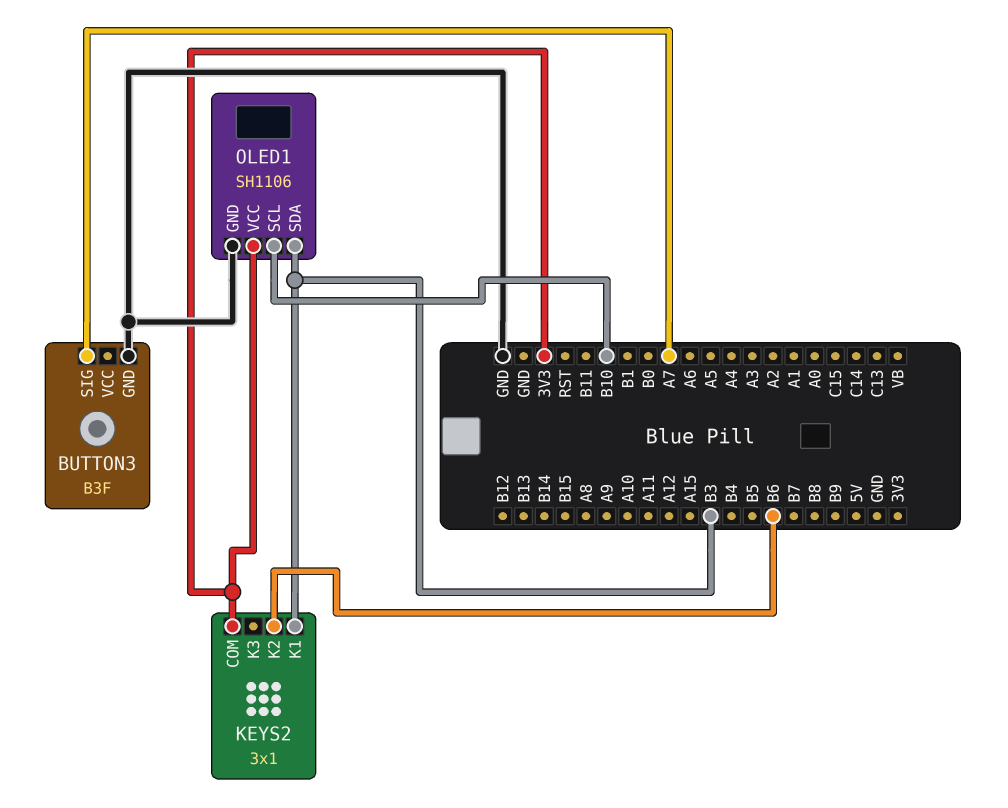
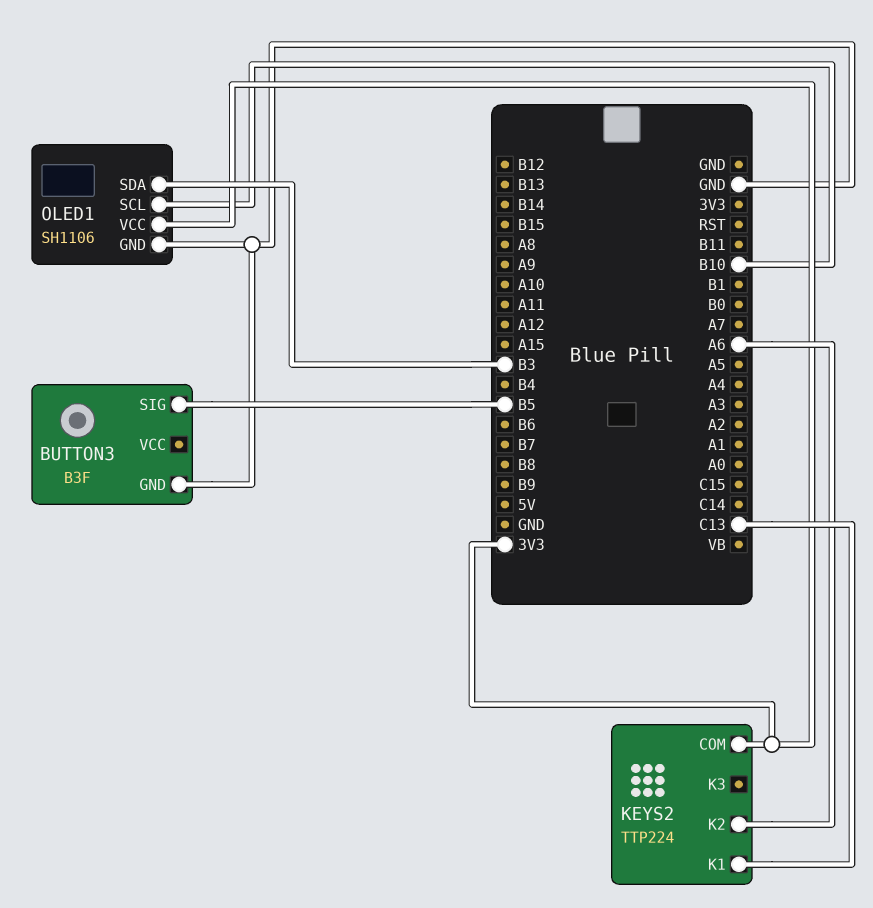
BUTTON3 pin SIG: A7 -> B5
KEYS2: 3x1 -> TTP224
KEYS2 pin K1: B3 -> C13
KEYS2 pin K2: B6 -> A6

